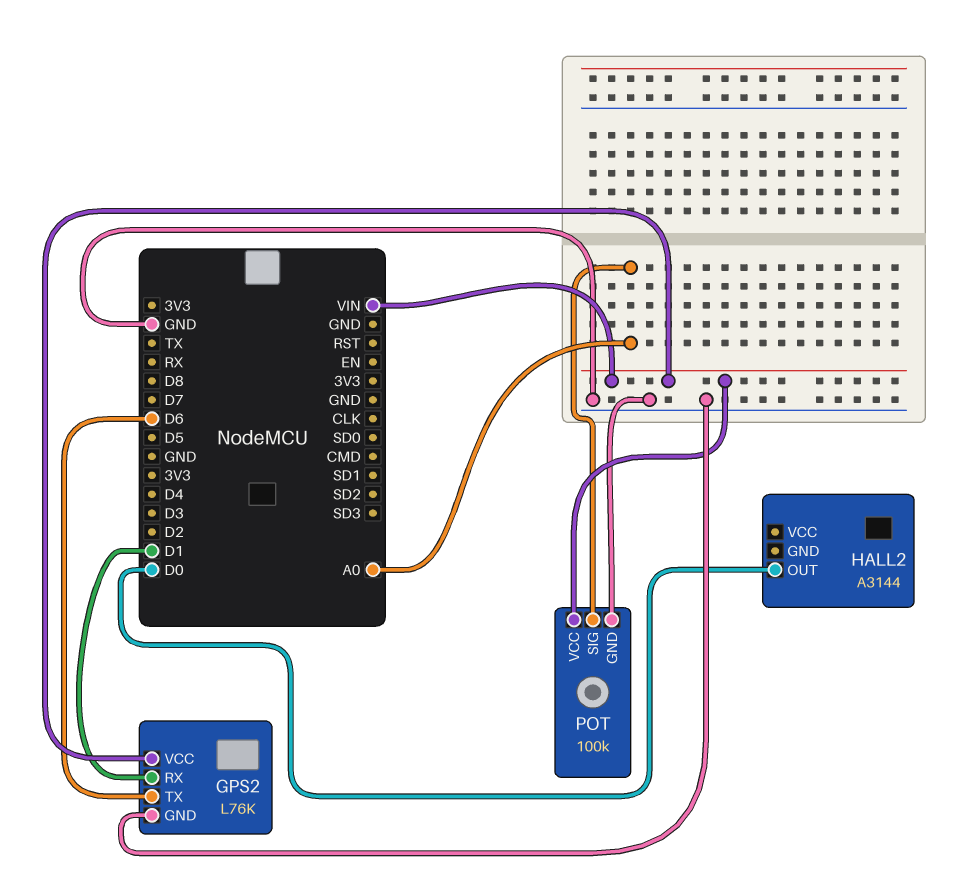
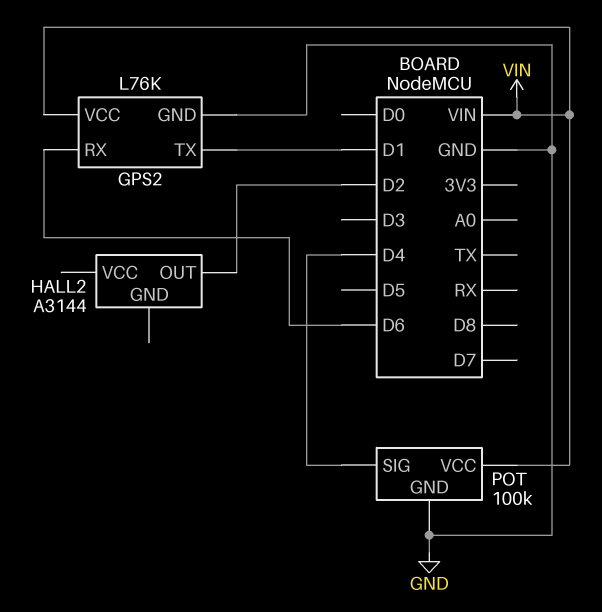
GPS2 pin RX: D1 -> D6
GPS2 pin TX: D6 -> D1
HALL2 pin OUT: D0 -> D2
POT pin SIG: A0 -> D4

